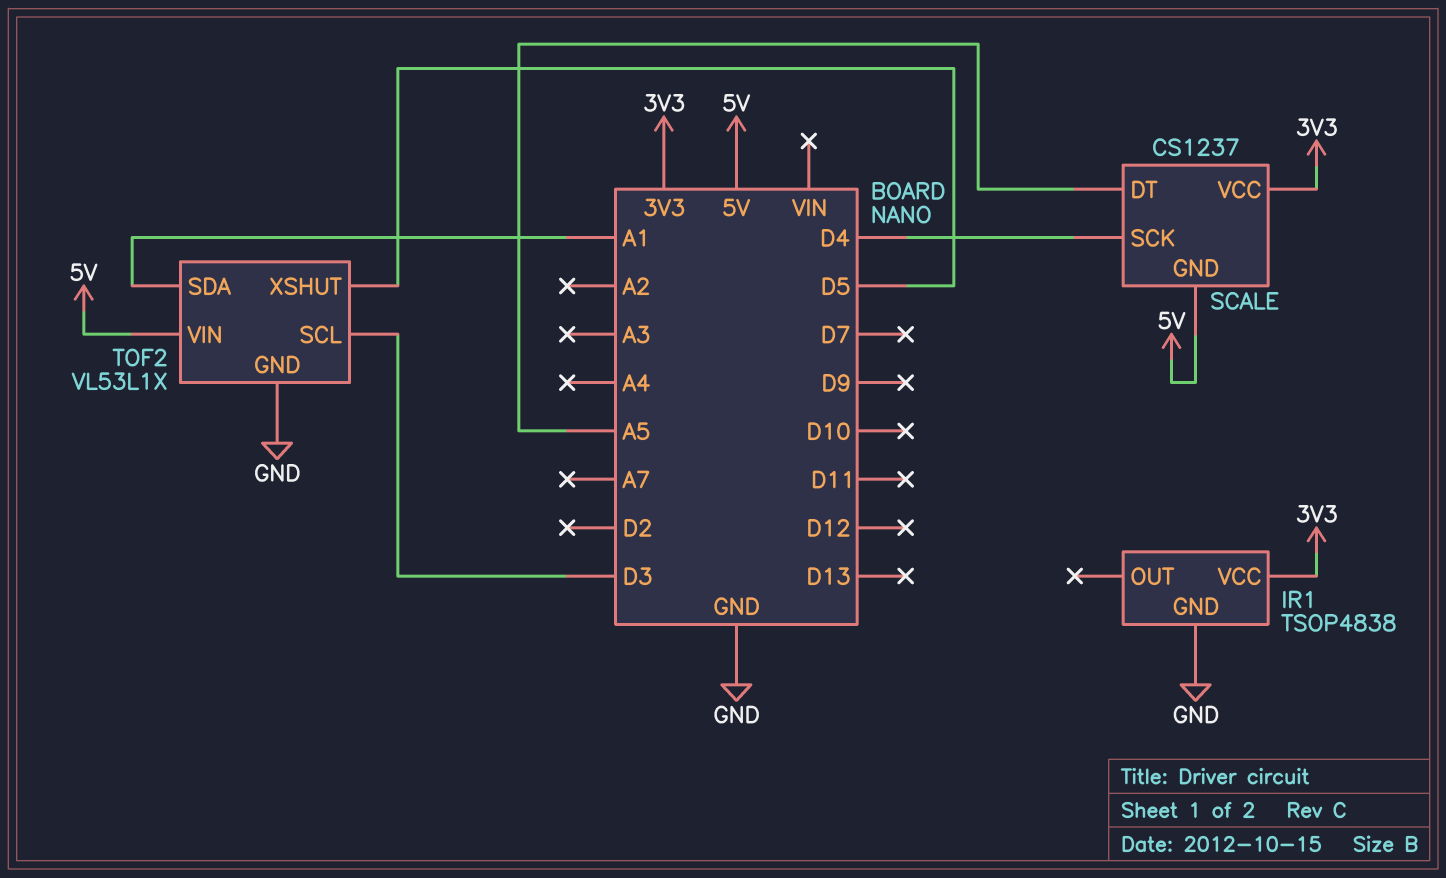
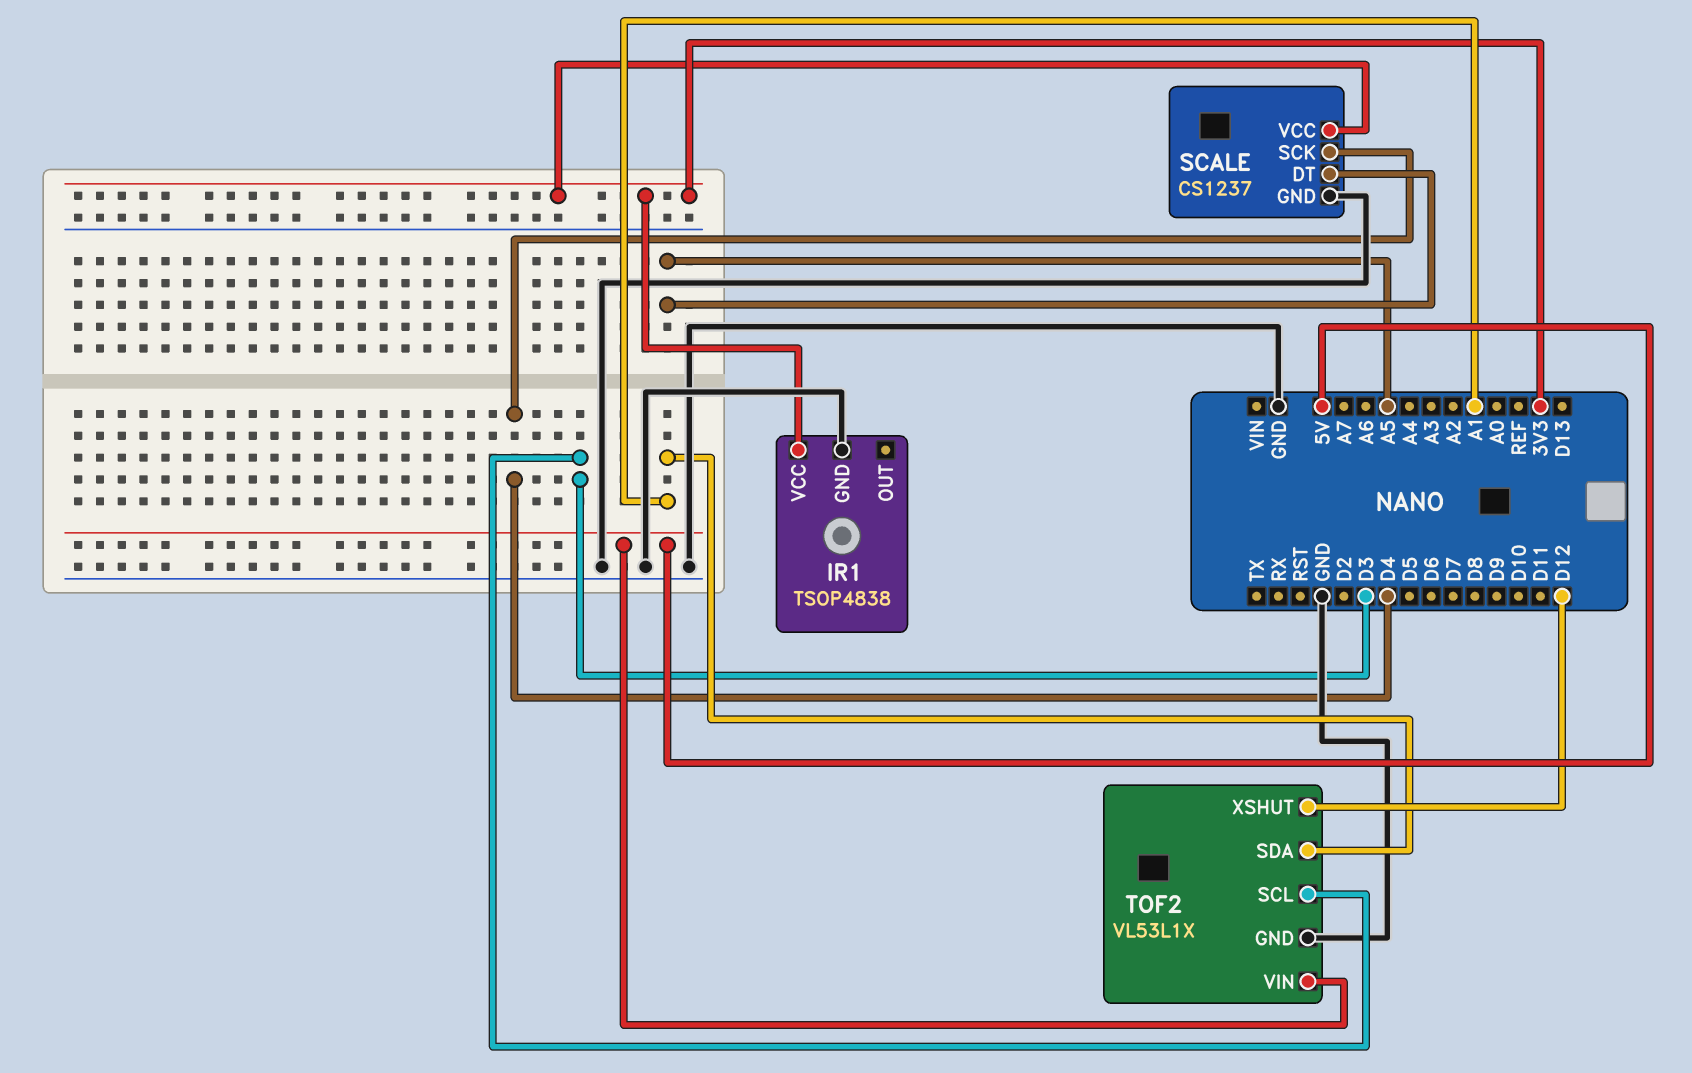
SCALE pin GND: 5V -> GND
TOF2 pin XSHUT: D5 -> D12

